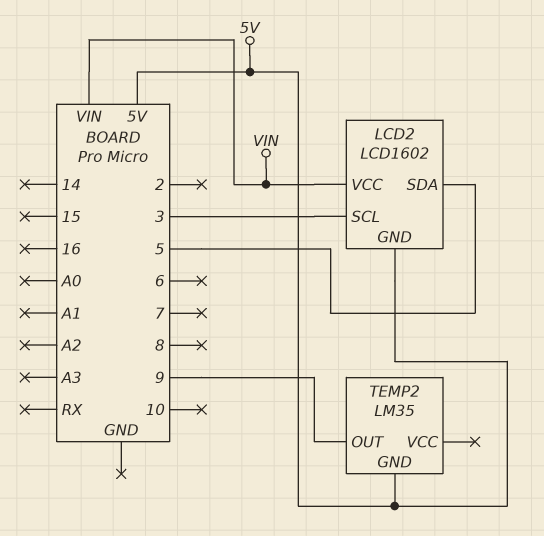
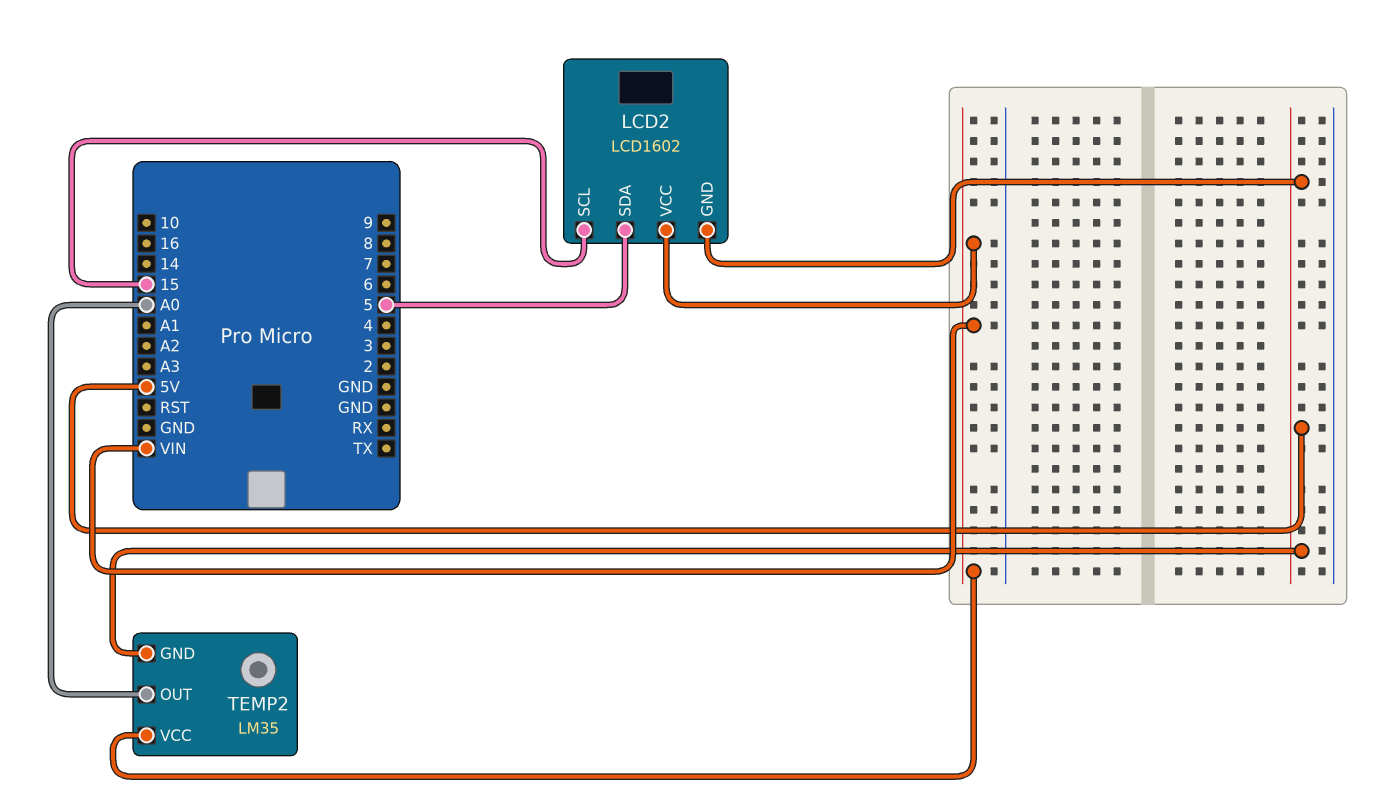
LCD2 pin SCL: 3 -> 15
TEMP2 pin OUT: 9 -> A0
TEMP2 pin VCC: none -> VIN

